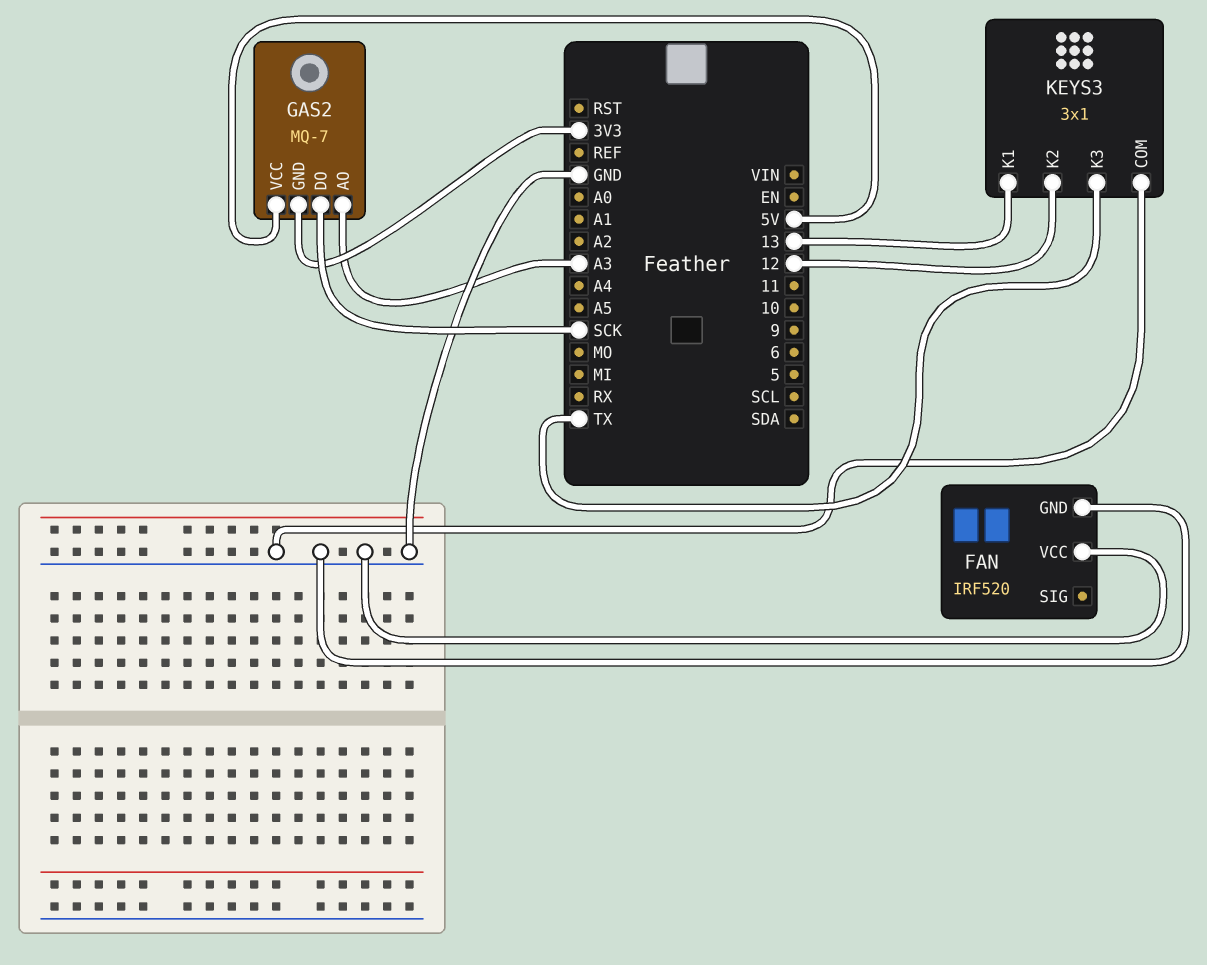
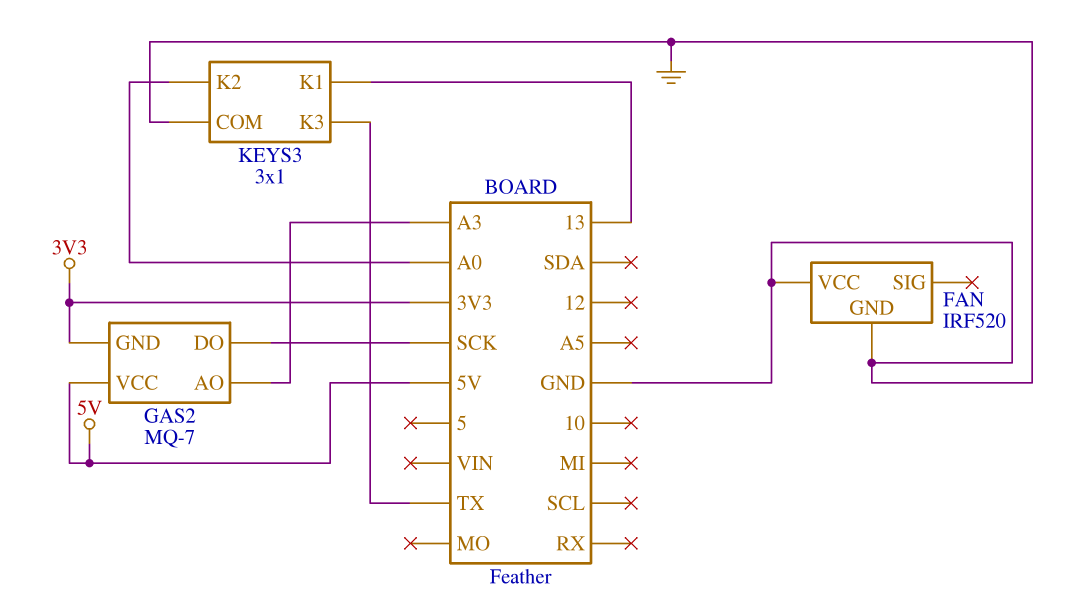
KEYS3 pin K2: 12 -> A0

